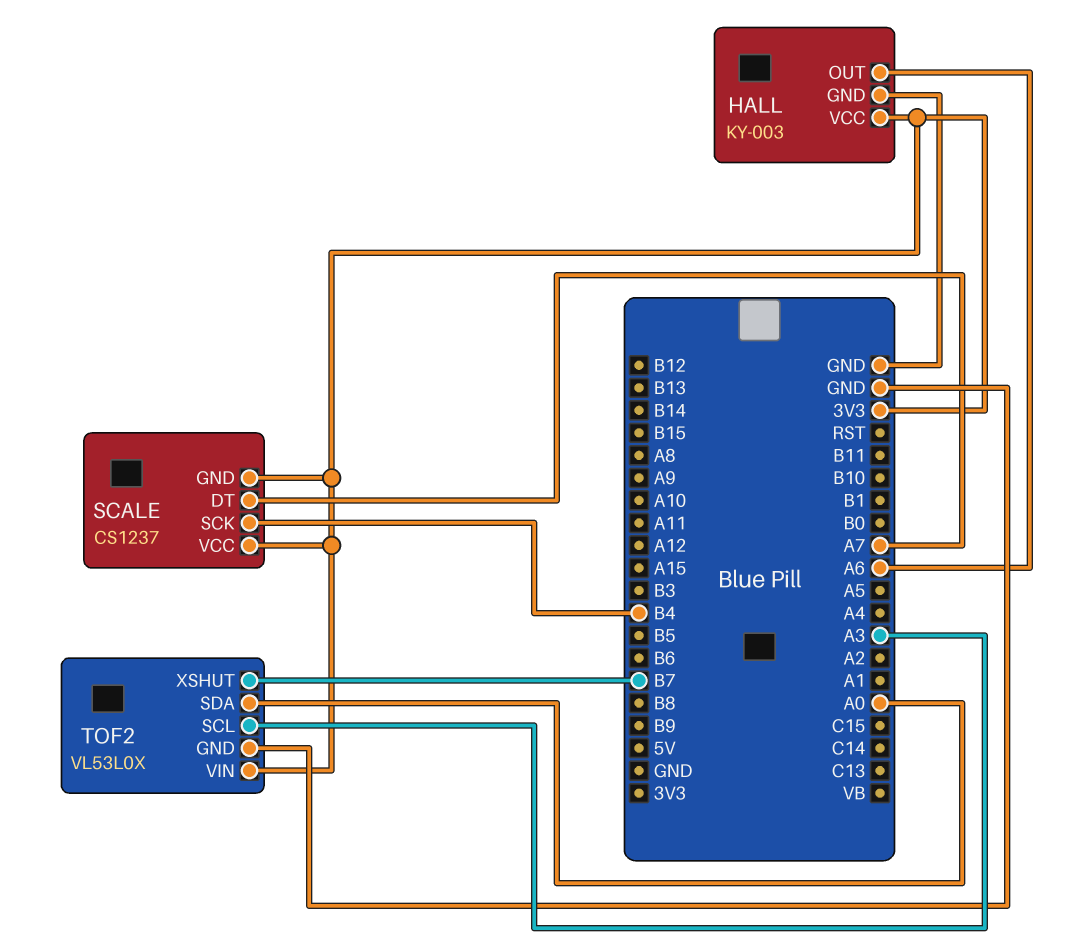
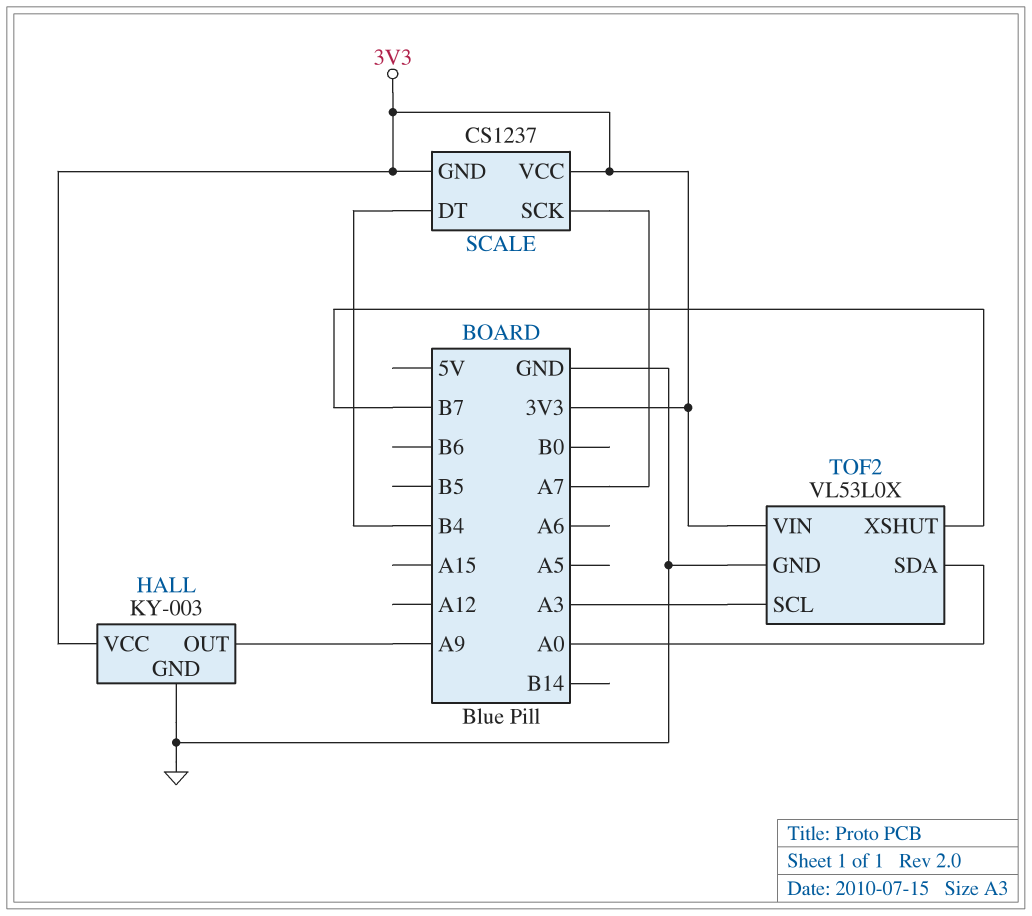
HALL pin OUT: A6 -> A9
SCALE pin DT: A7 -> B4
SCALE pin SCK: B4 -> A7

